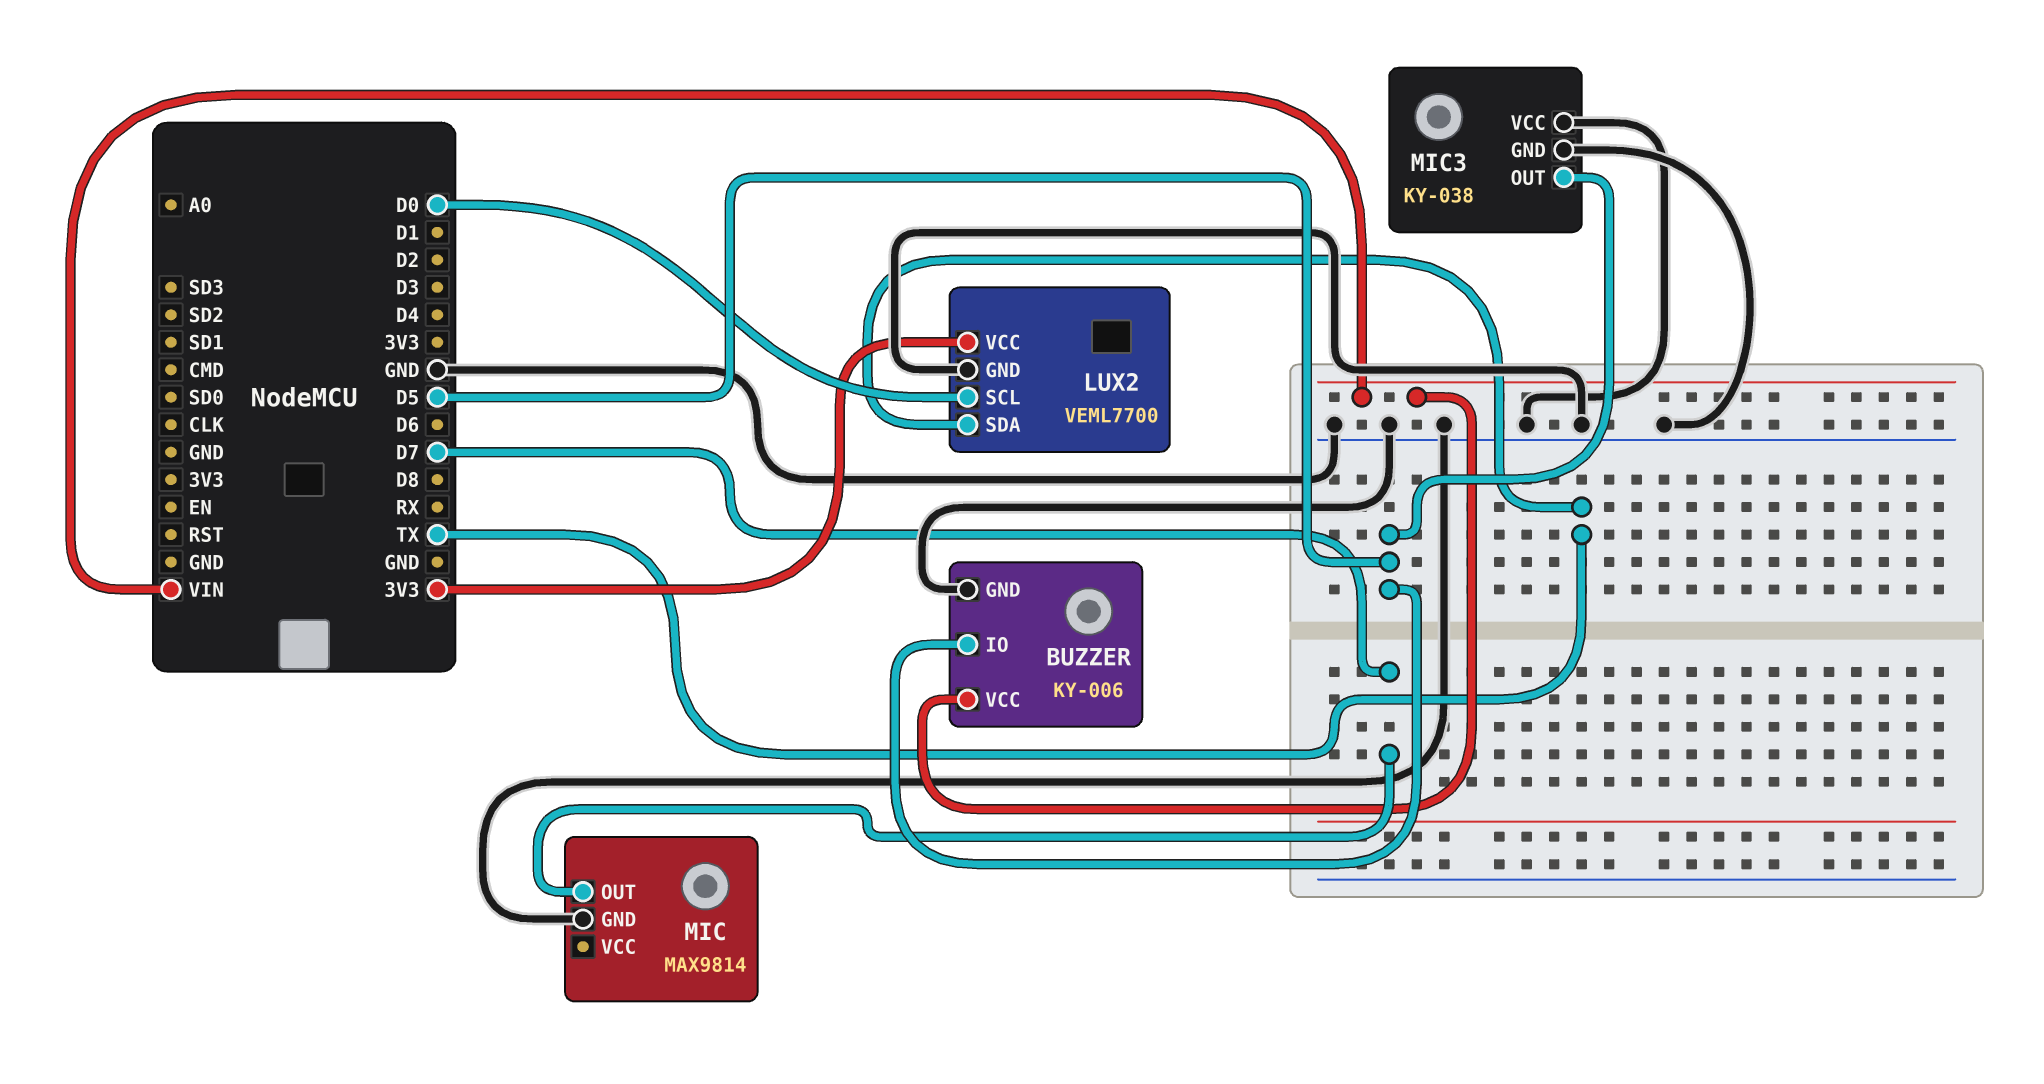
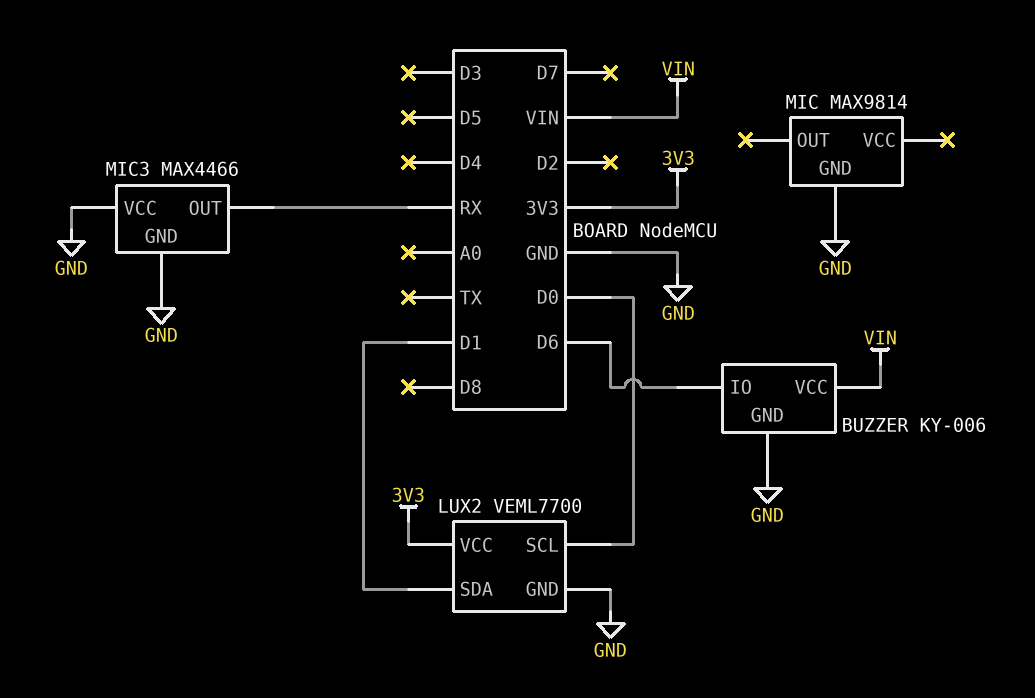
BUZZER pin IO: D5 -> D6
LUX2 pin SDA: TX -> D1
MIC pin OUT: D7 -> none
MIC3: KY-038 -> MAX4466
MIC3 pin OUT: D5 -> RX

